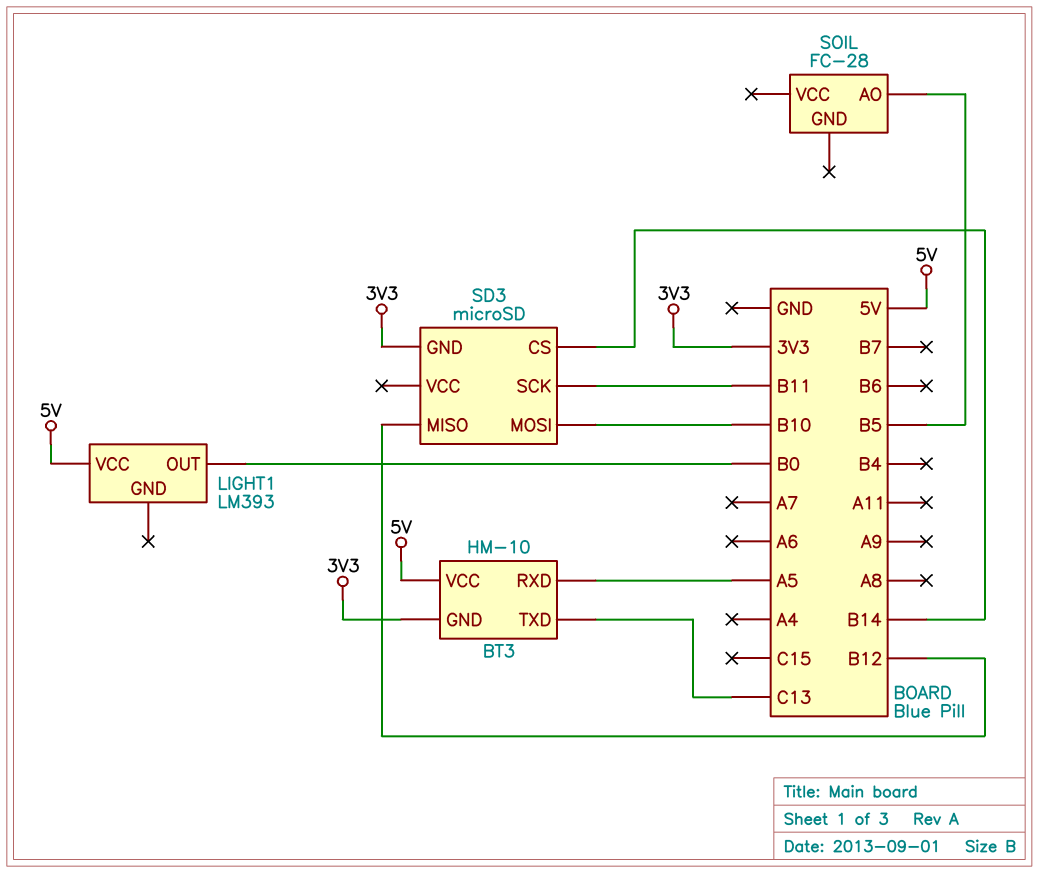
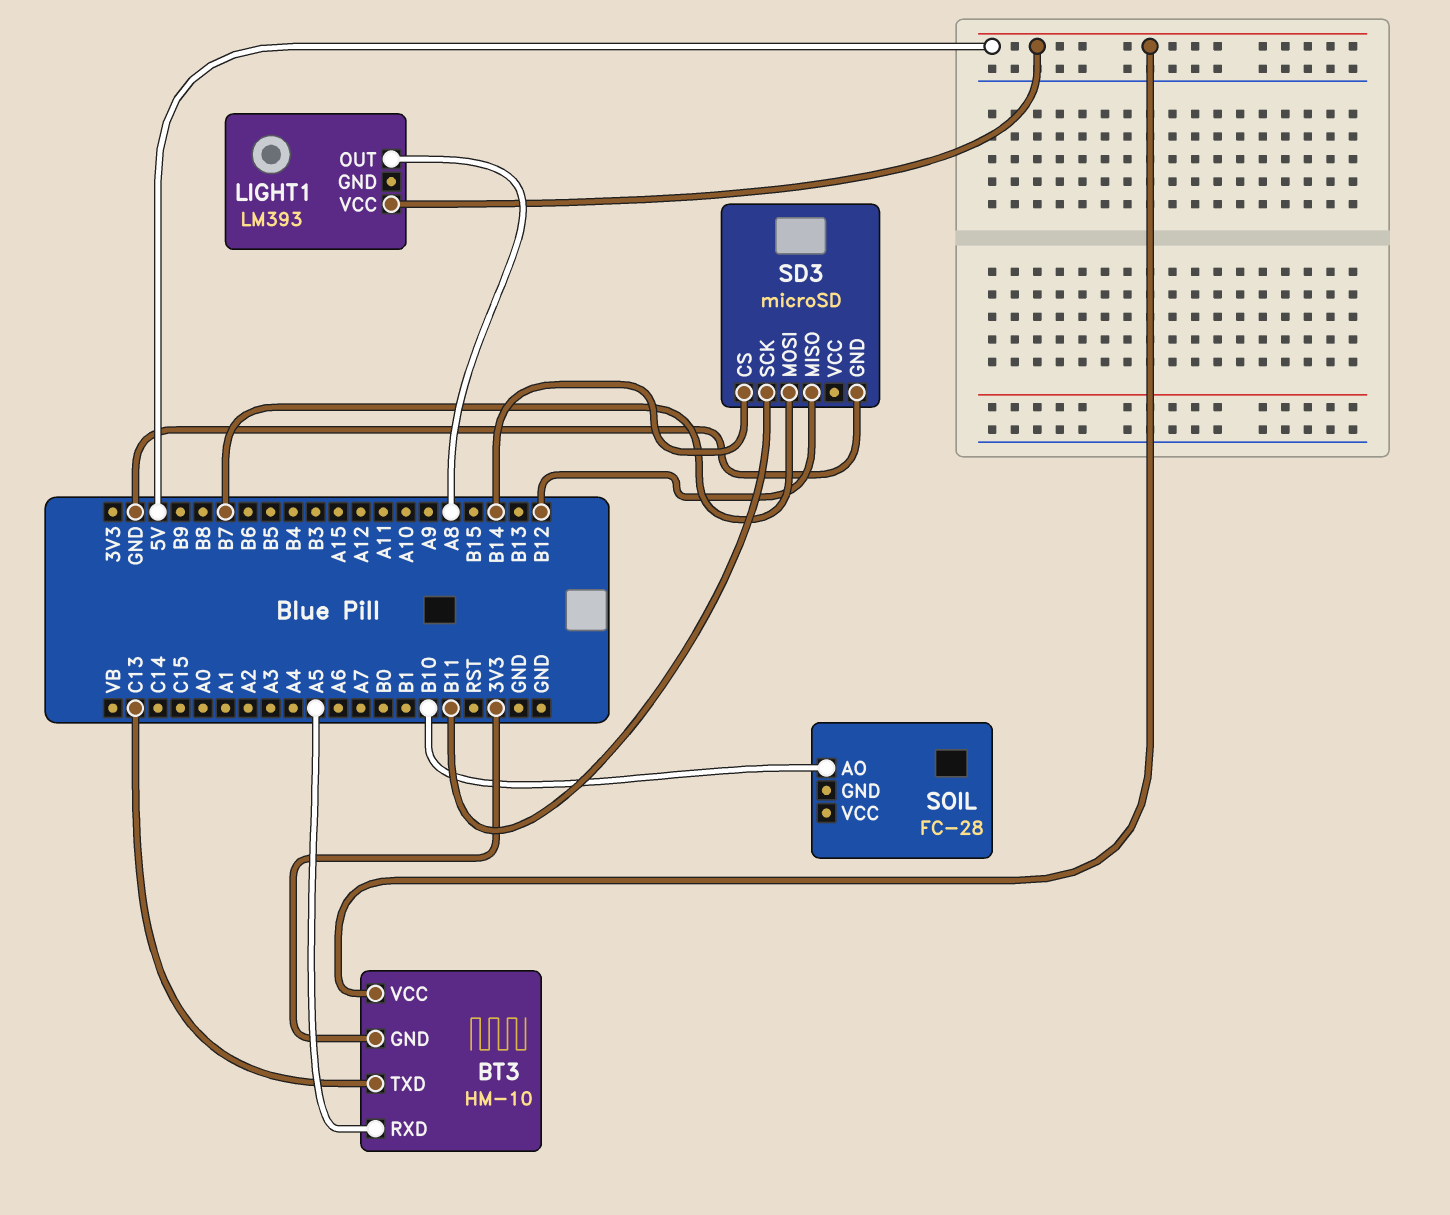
LIGHT1 pin OUT: B0 -> A8
SD3 pin GND: 3V3 -> GND
SD3 pin MOSI: B10 -> B7
SOIL pin AO: B5 -> B10

